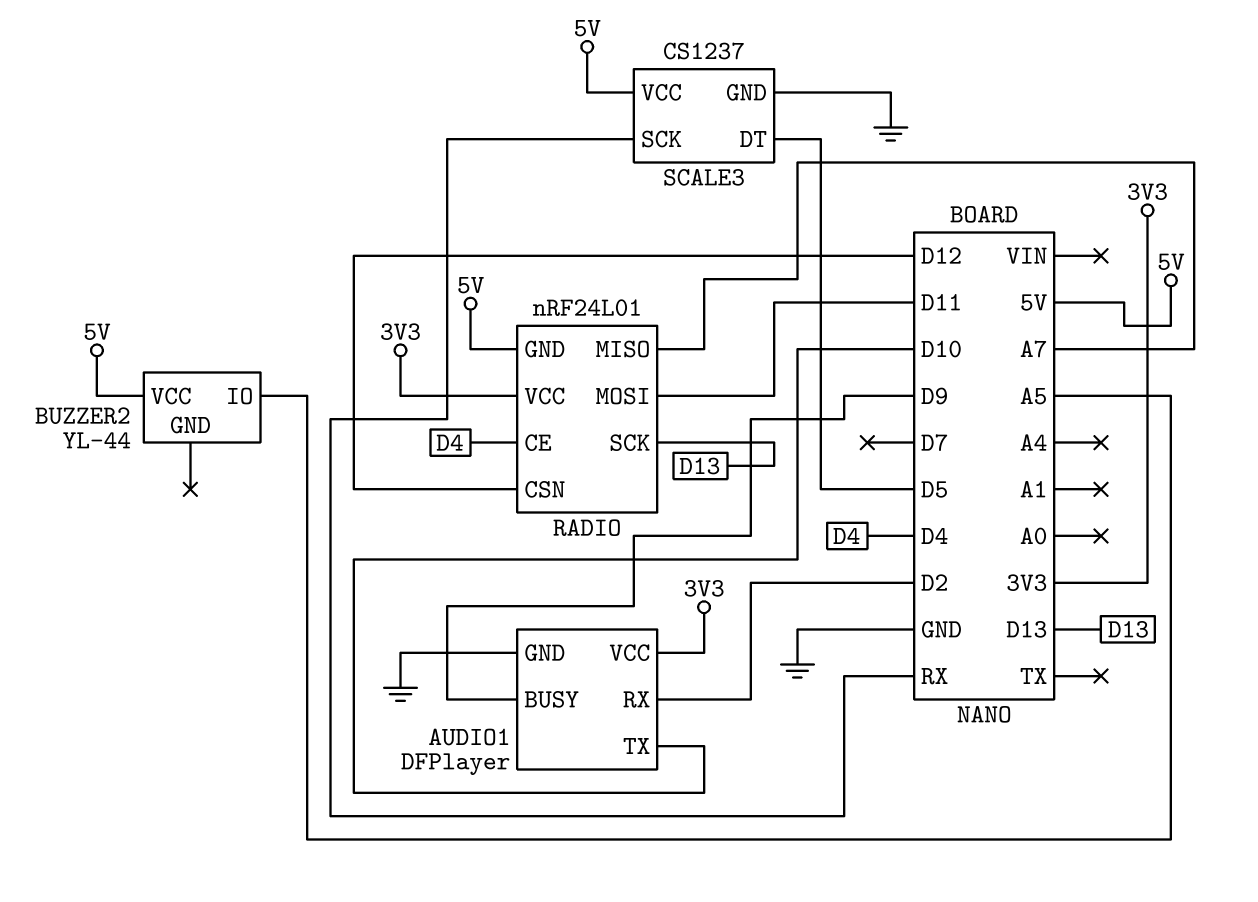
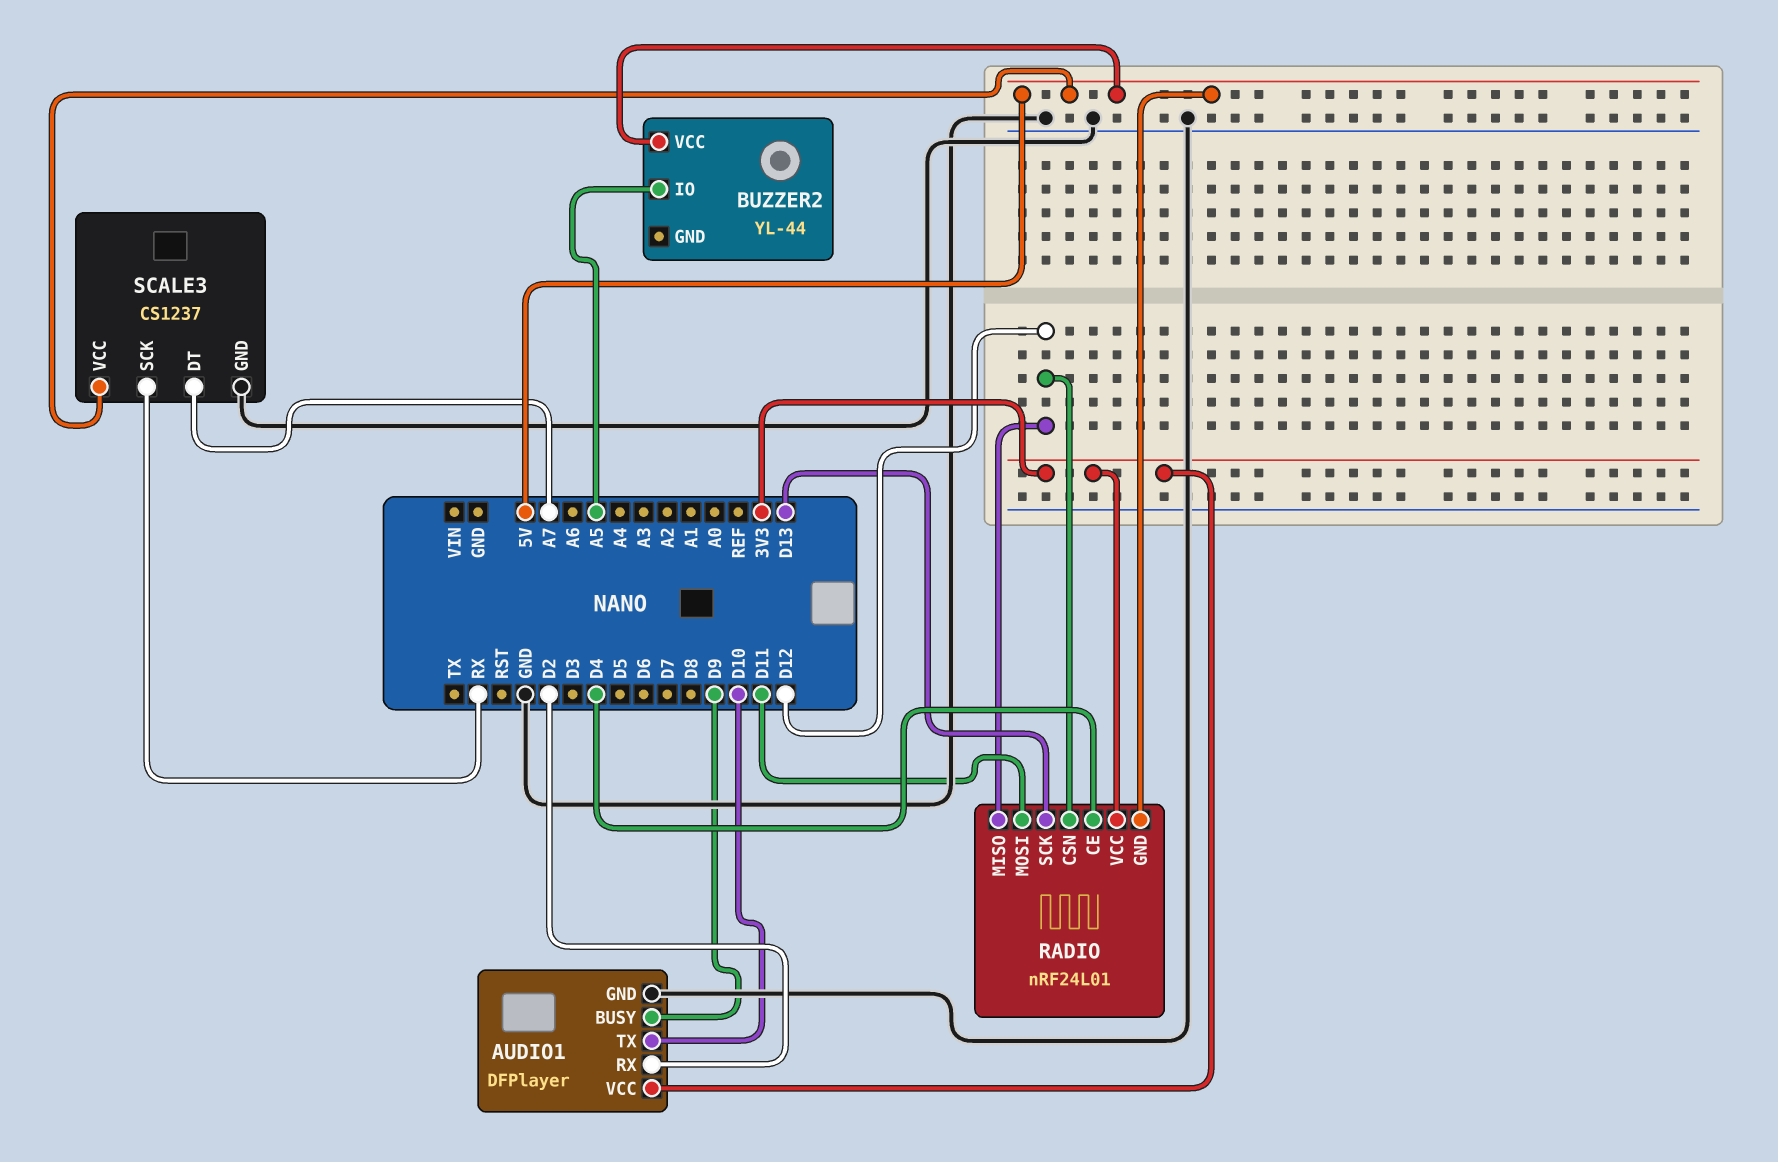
RADIO pin MISO: A7 -> D12
SCALE3 pin DT: D5 -> A7

